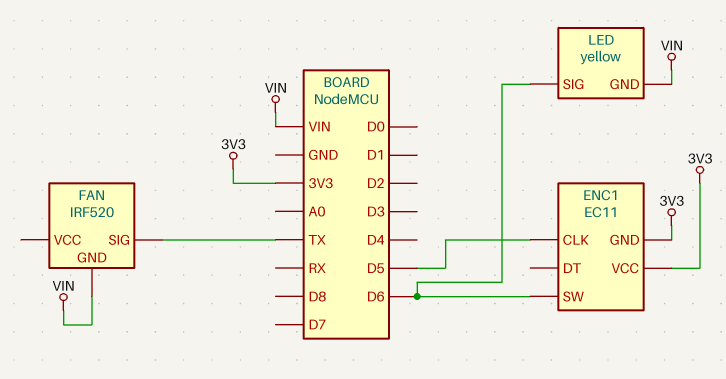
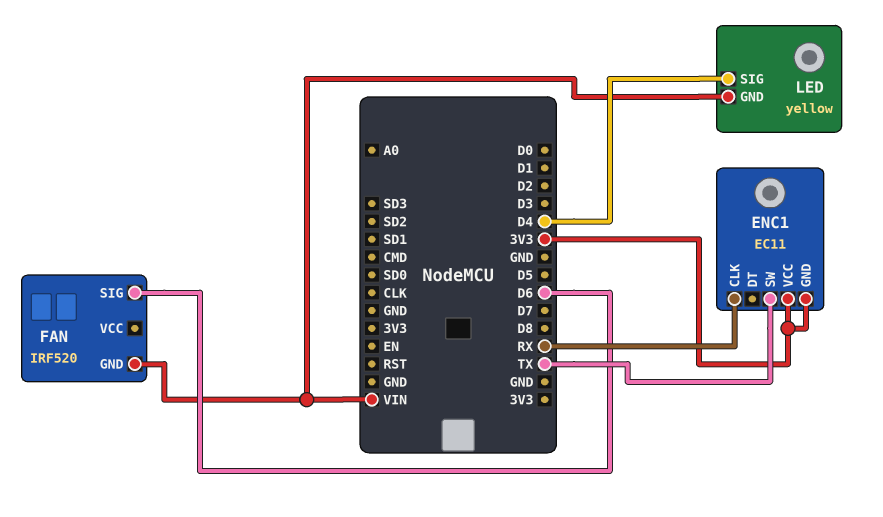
ENC1 pin CLK: D5 -> RX
ENC1 pin SW: D6 -> TX
FAN pin SIG: TX -> D6
LED pin SIG: D6 -> D4

